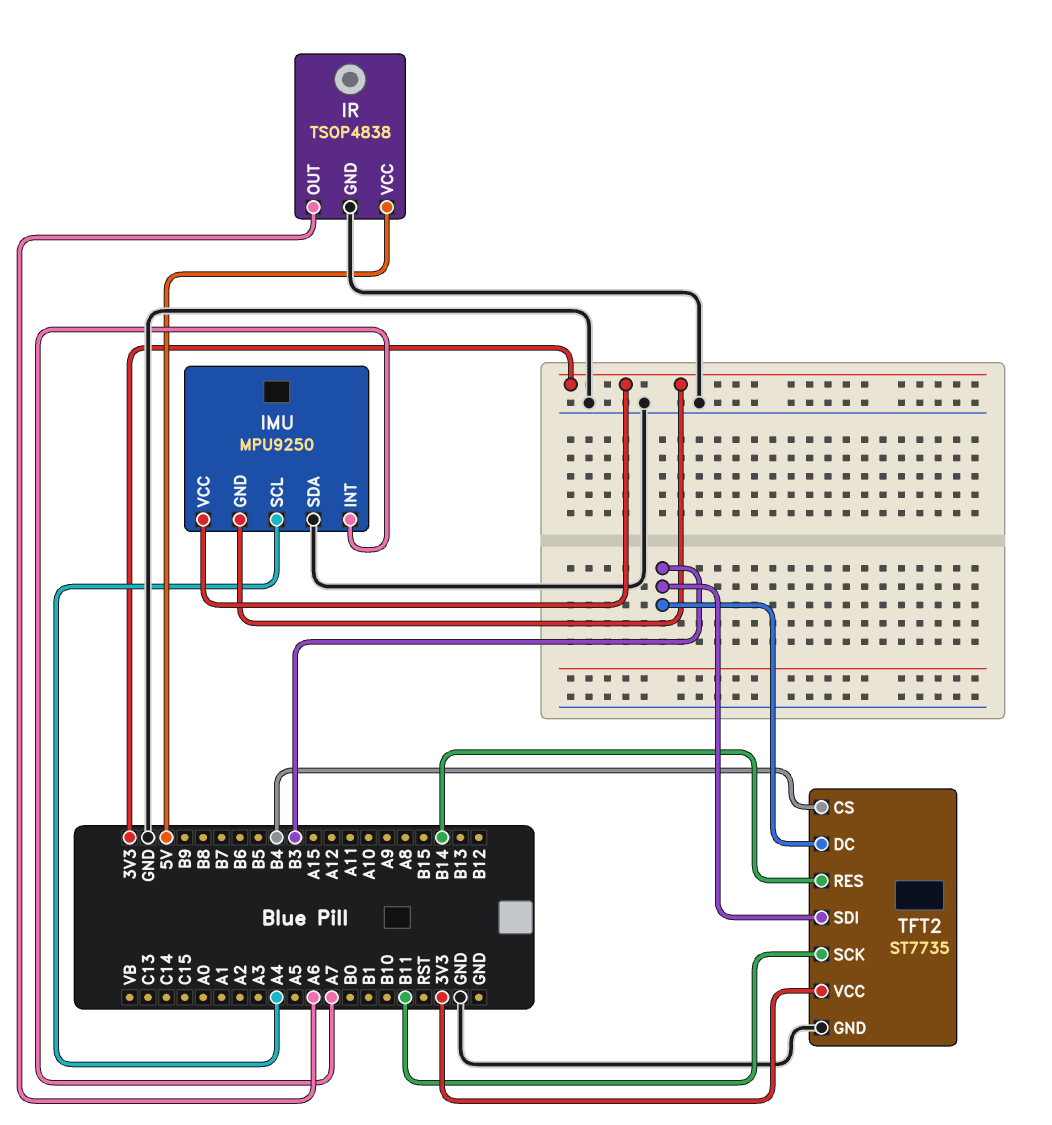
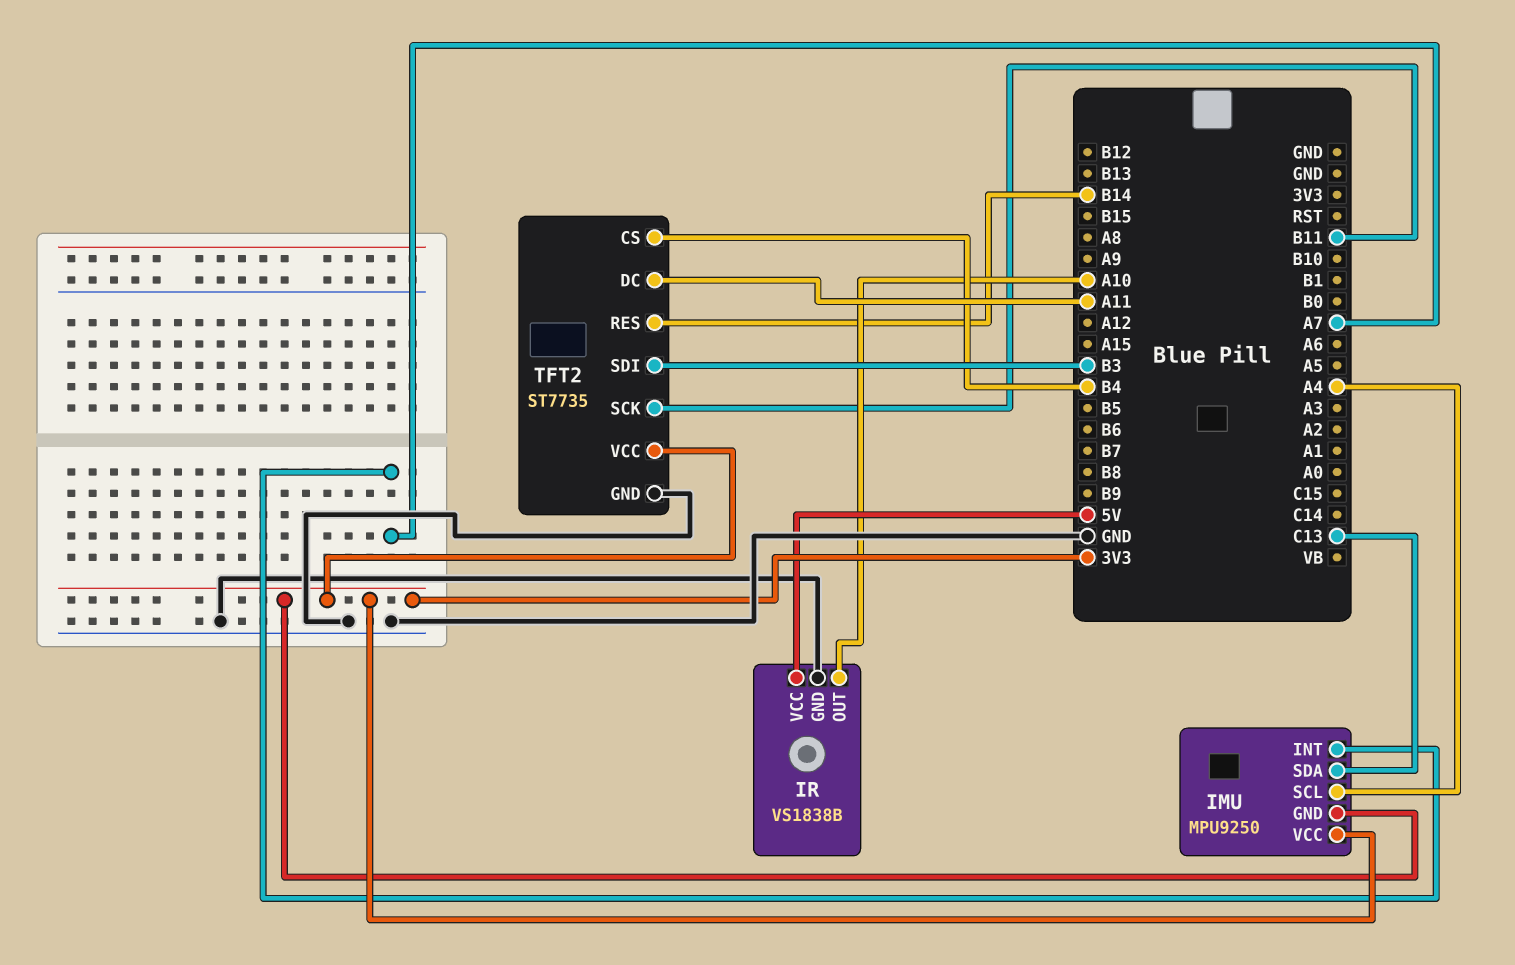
IMU pin SDA: GND -> C13
IR: TSOP4838 -> VS1838B
IR pin OUT: A6 -> A10
TFT2 pin DC: B3 -> A11

